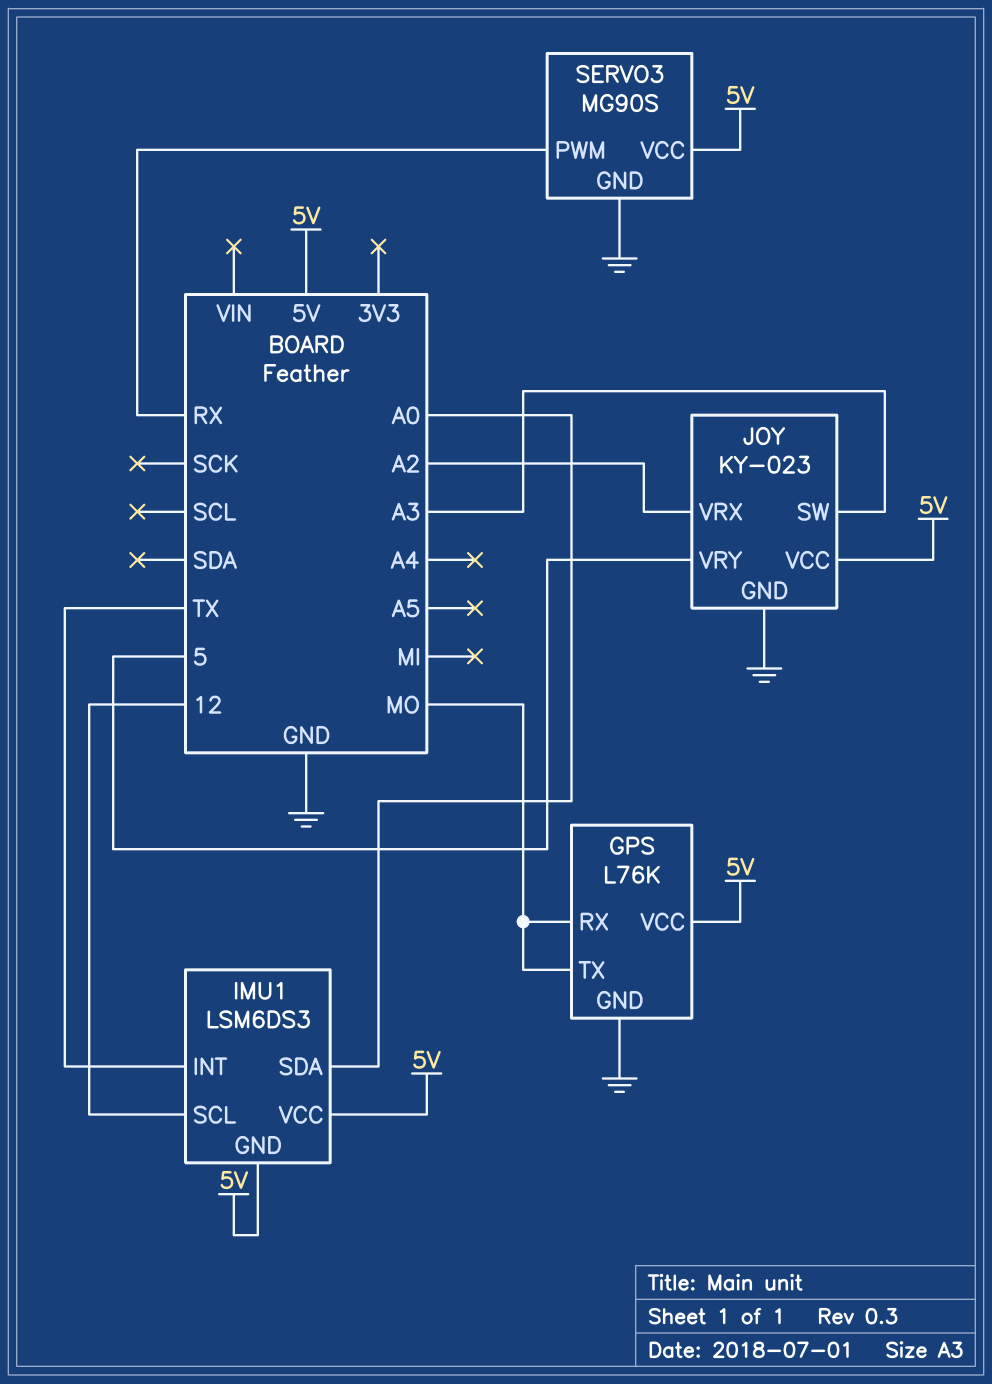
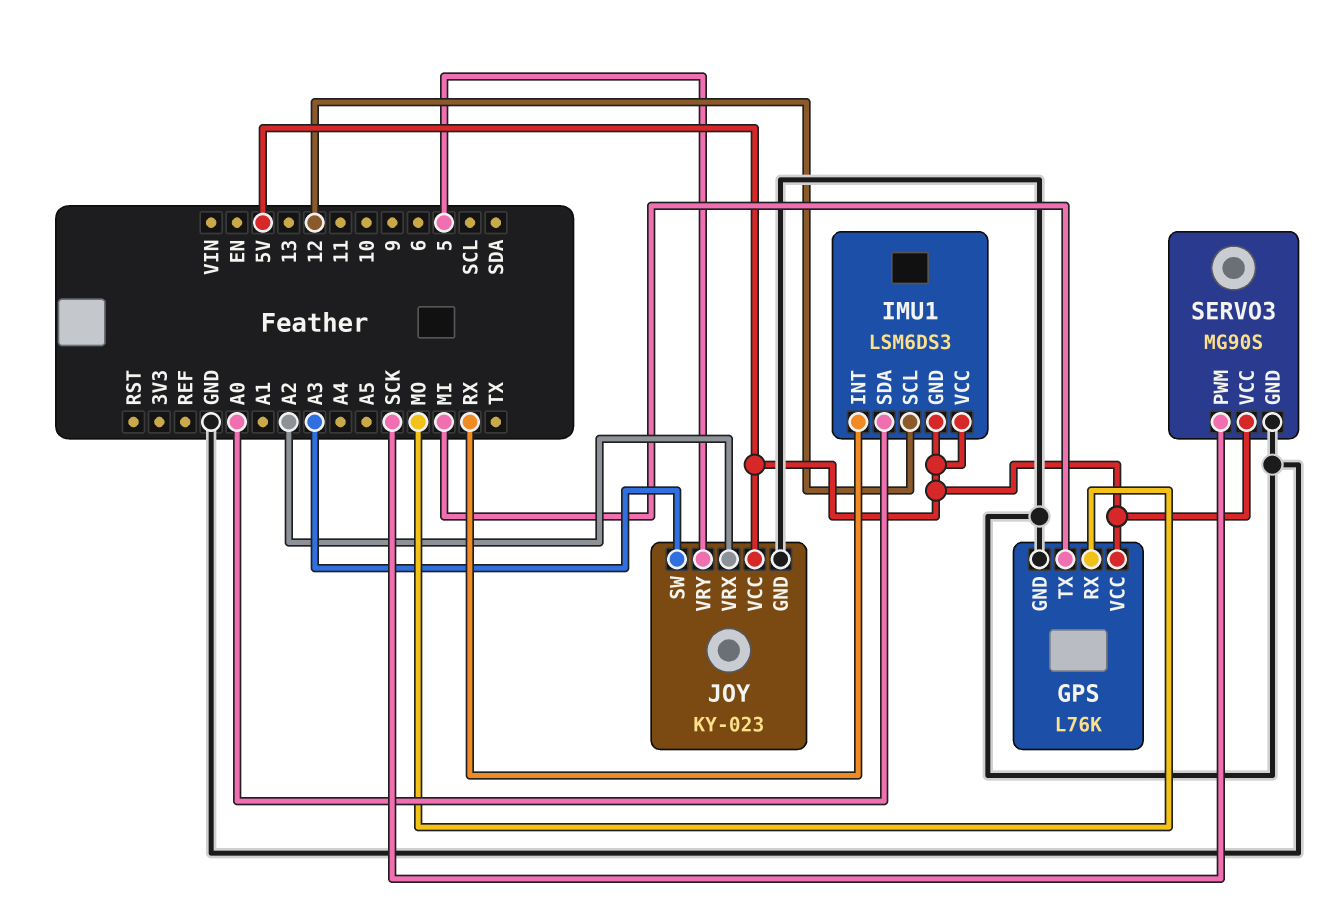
GPS pin TX: MO -> MI
IMU1 pin INT: TX -> RX
SERVO3 pin PWM: RX -> SCK

